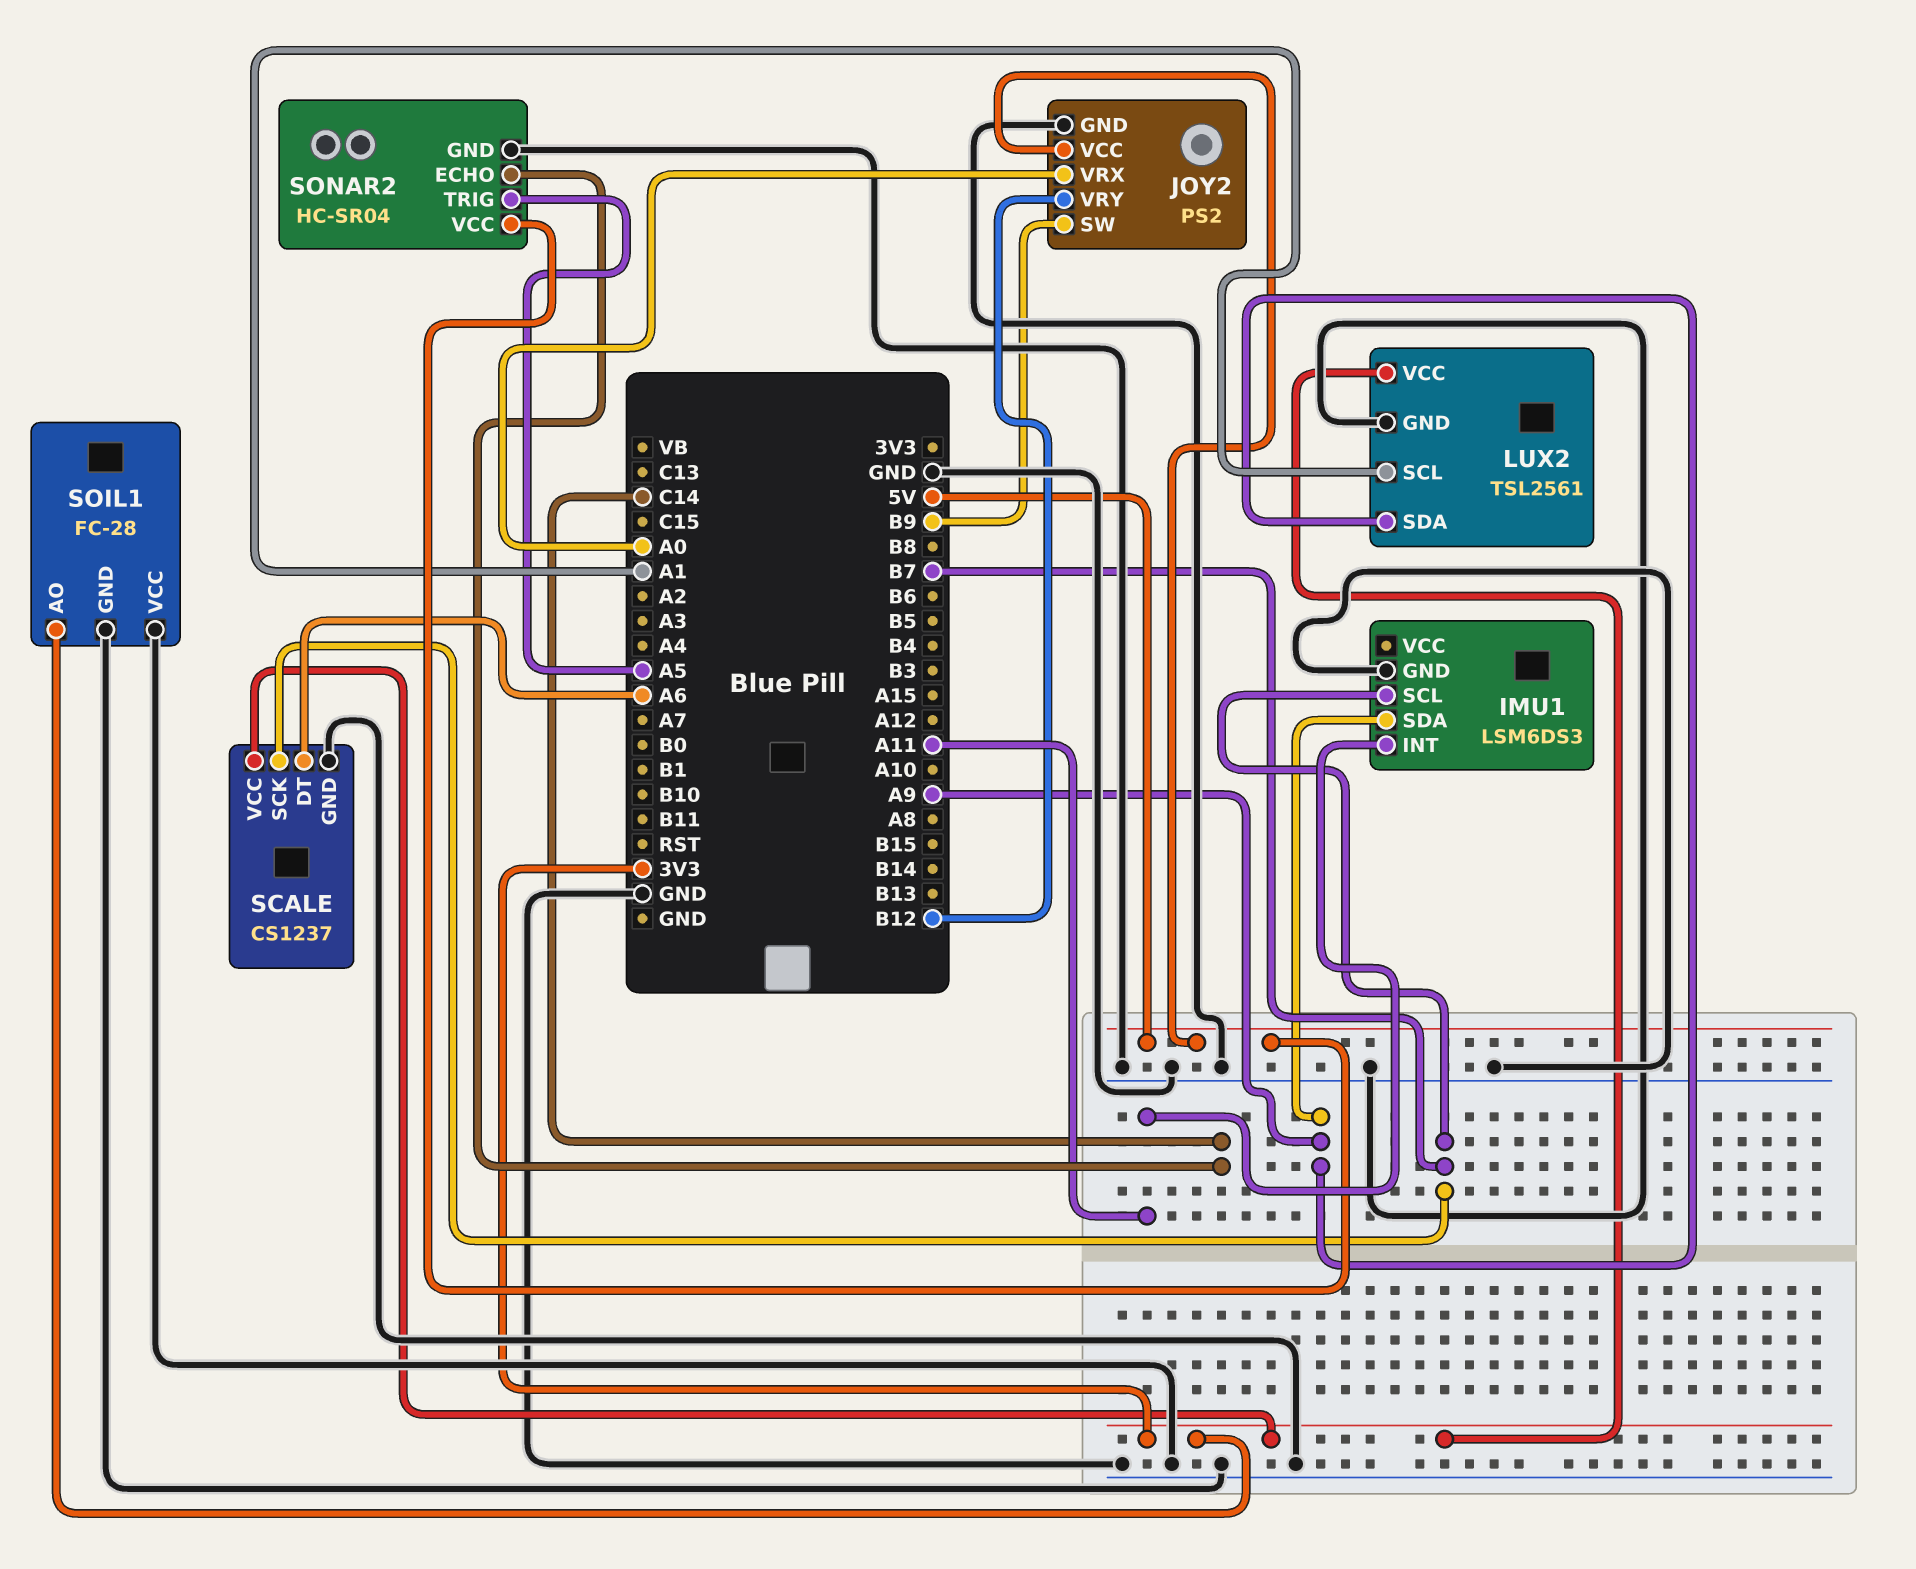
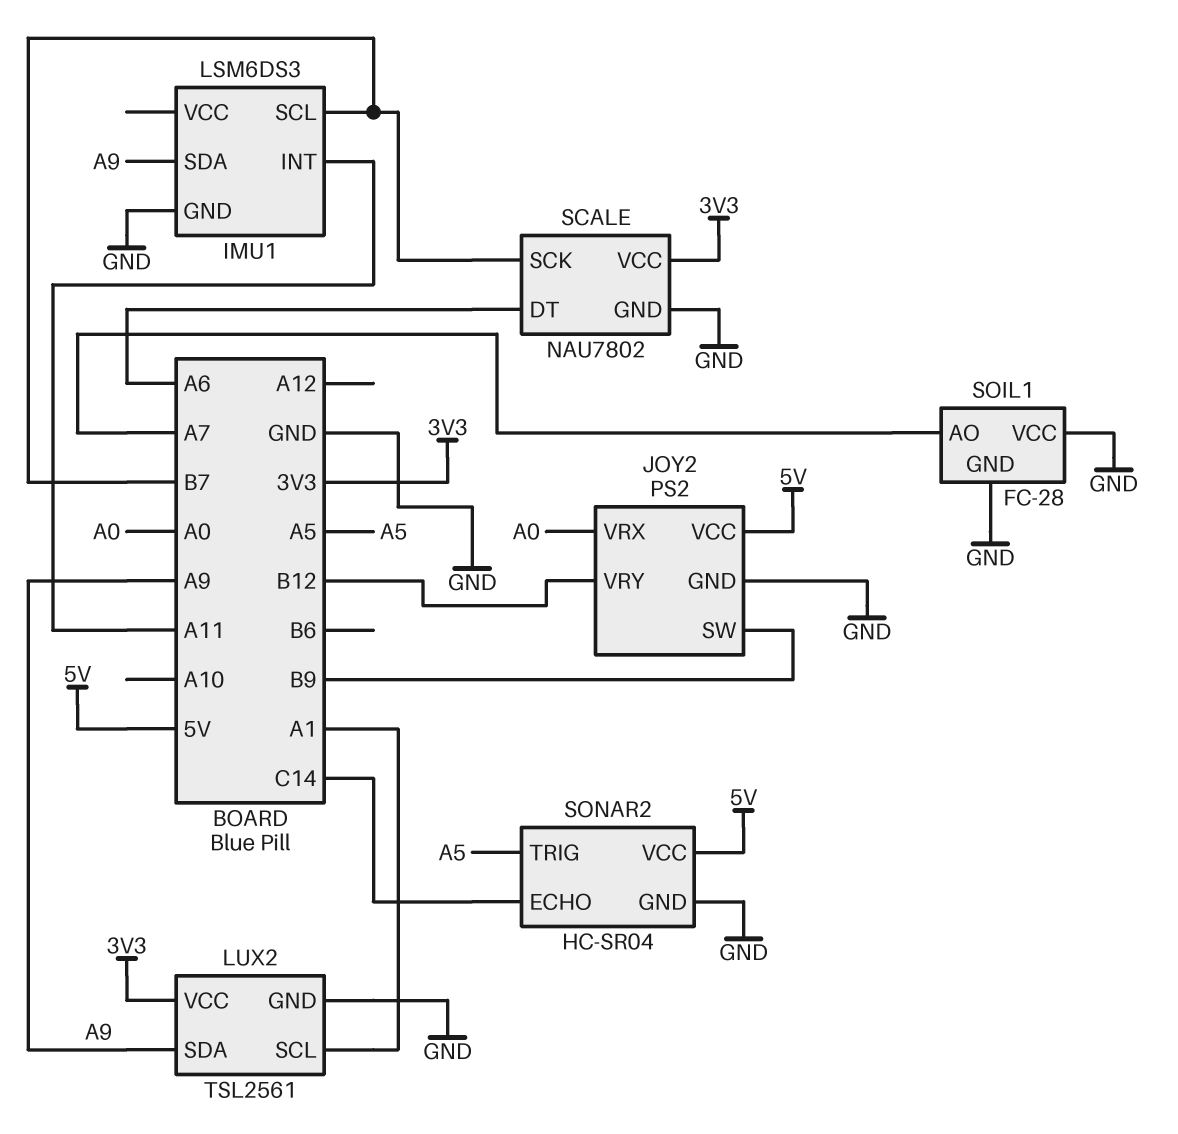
SCALE: CS1237 -> NAU7802
SOIL1 pin AO: 3V3 -> A7

